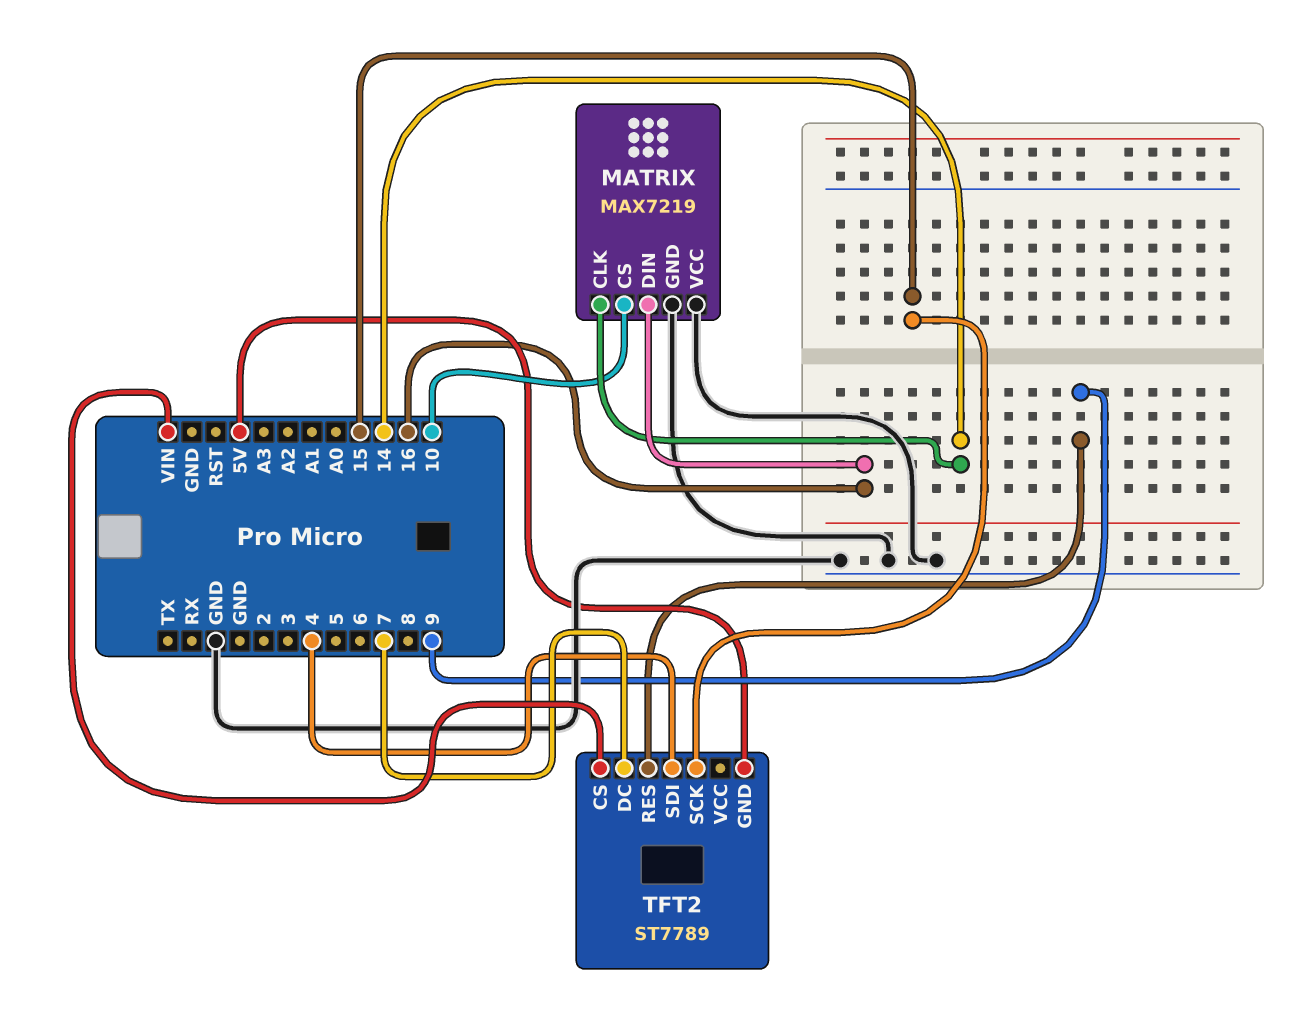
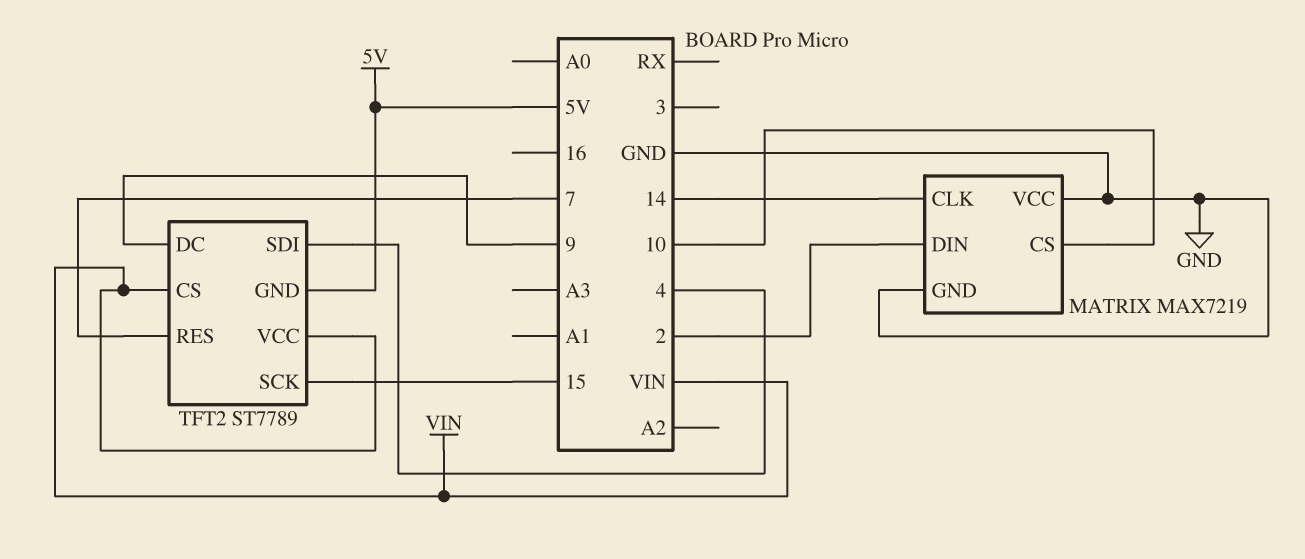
MATRIX pin DIN: 16 -> 2
TFT2 pin DC: 7 -> 9
TFT2 pin RES: 9 -> 7
TFT2 pin VCC: none -> VIN

